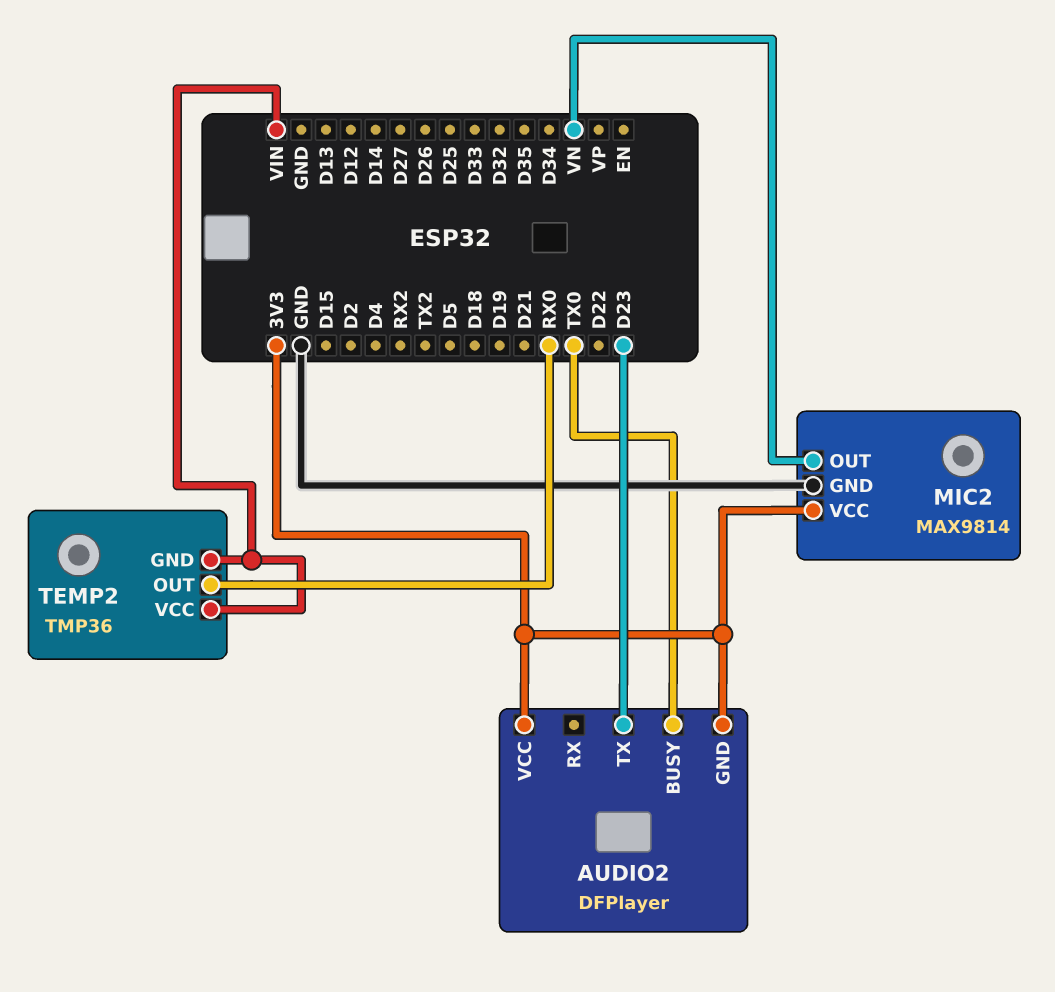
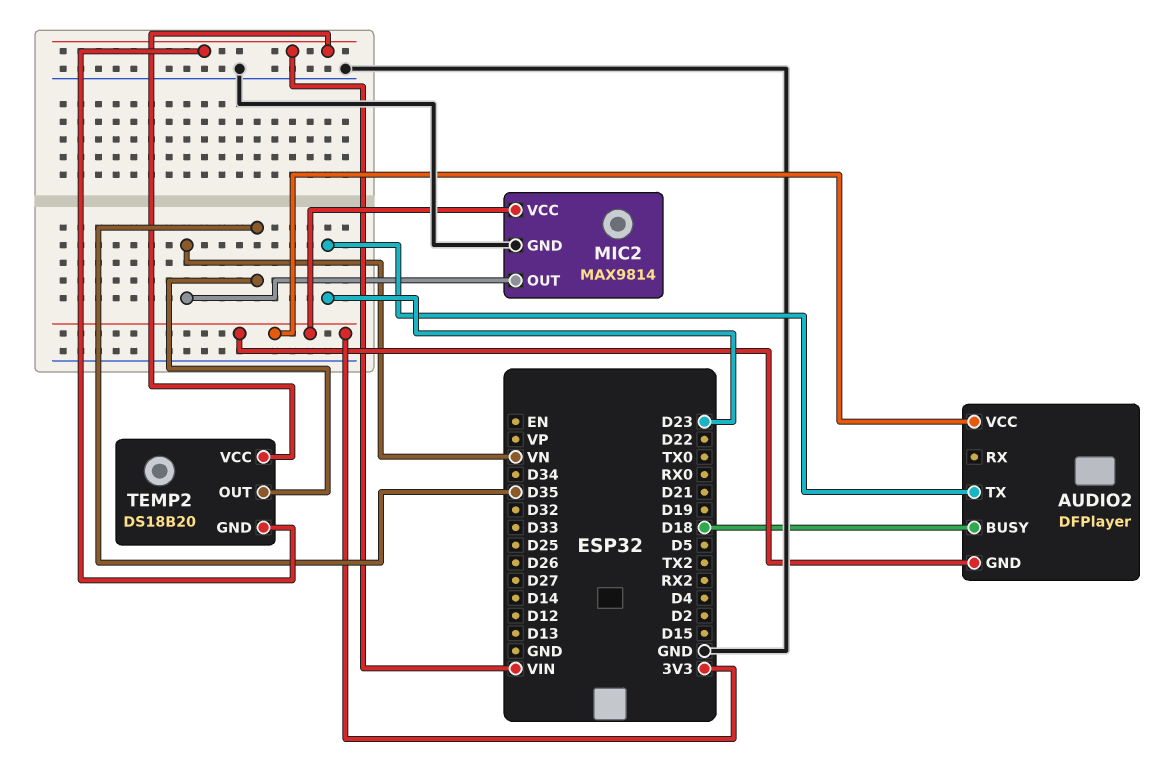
AUDIO2 pin BUSY: TX0 -> D18
TEMP2: TMP36 -> DS18B20
TEMP2 pin OUT: RX0 -> D35

